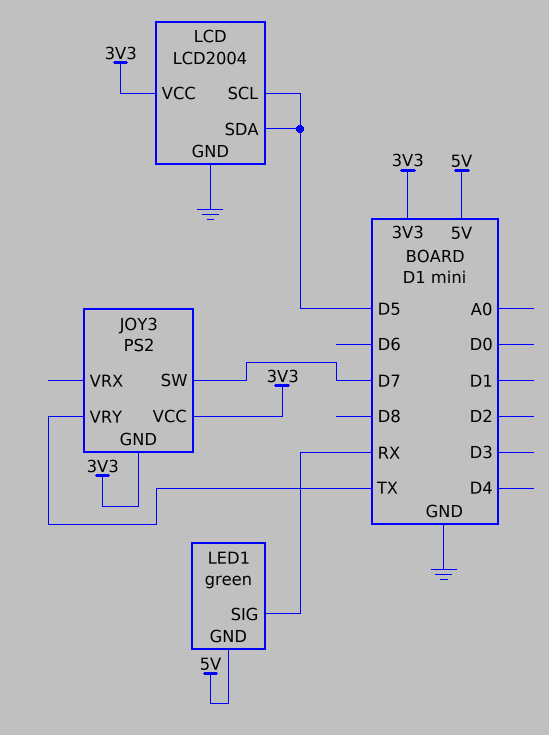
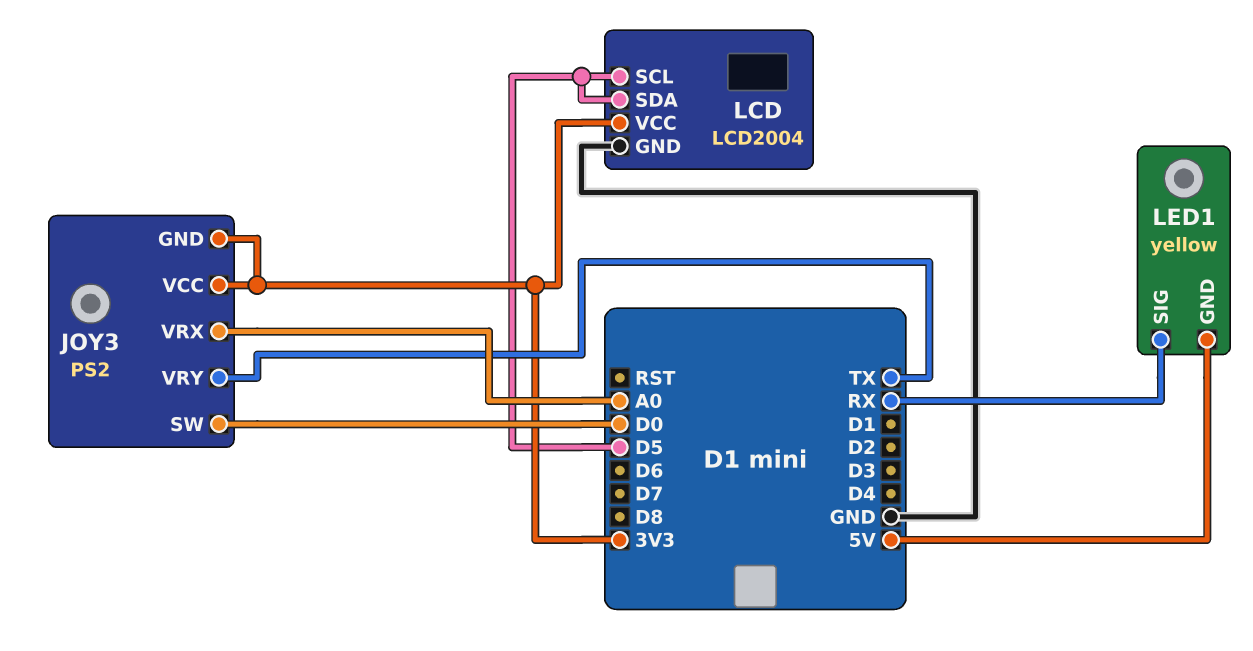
JOY3 pin SW: D7 -> D0
JOY3 pin VRX: none -> A0
LED1: green -> yellow

